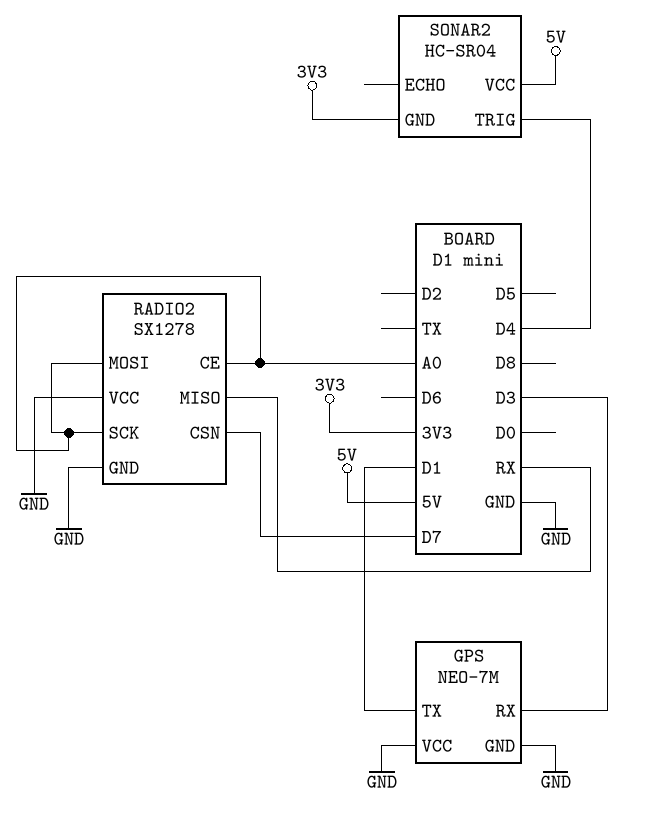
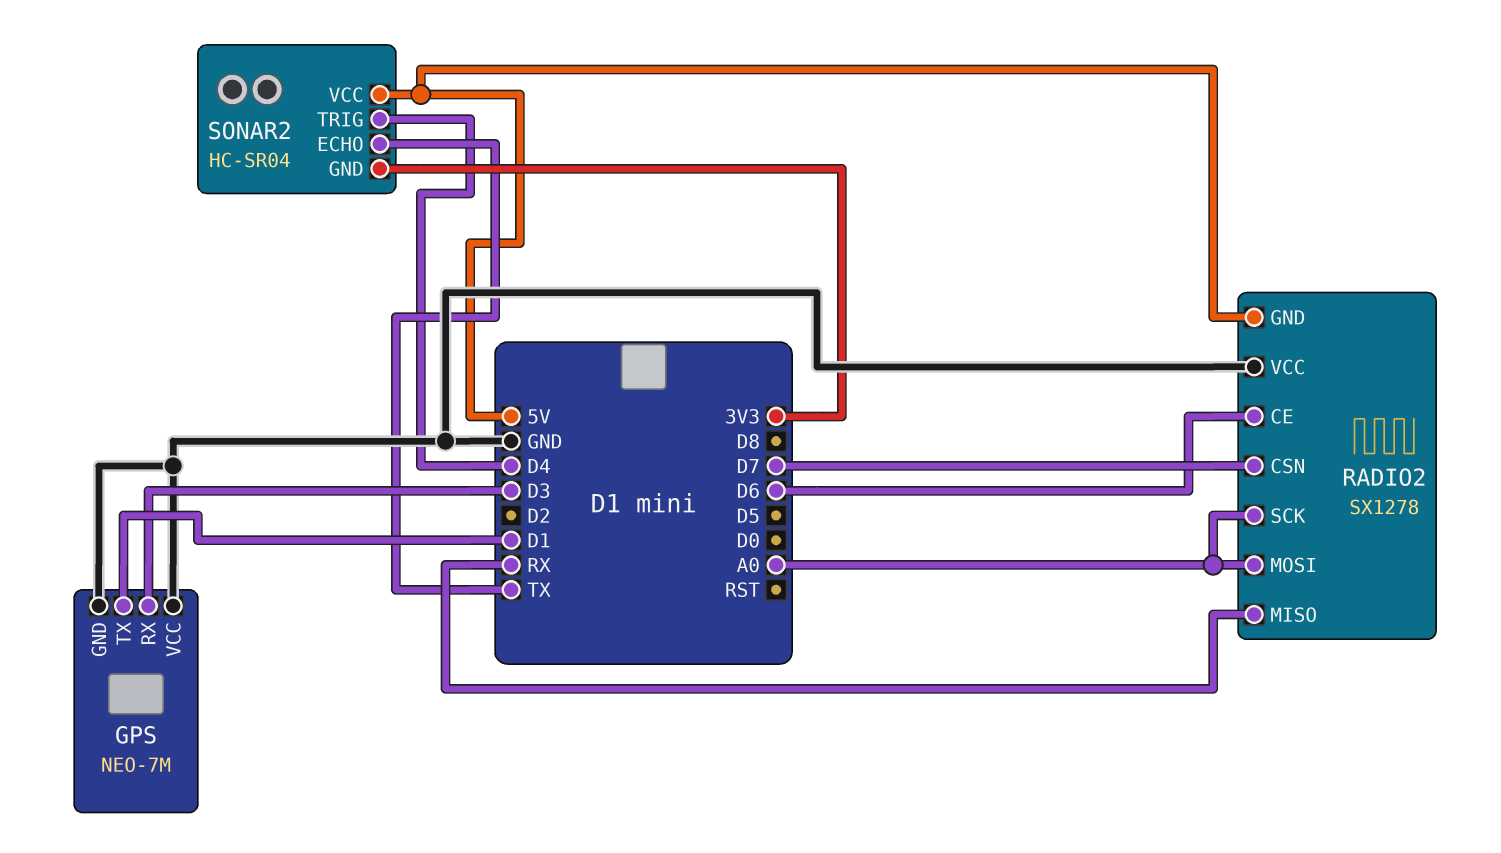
RADIO2 pin CE: A0 -> D6
RADIO2 pin GND: GND -> 5V
SONAR2 pin ECHO: none -> TX

